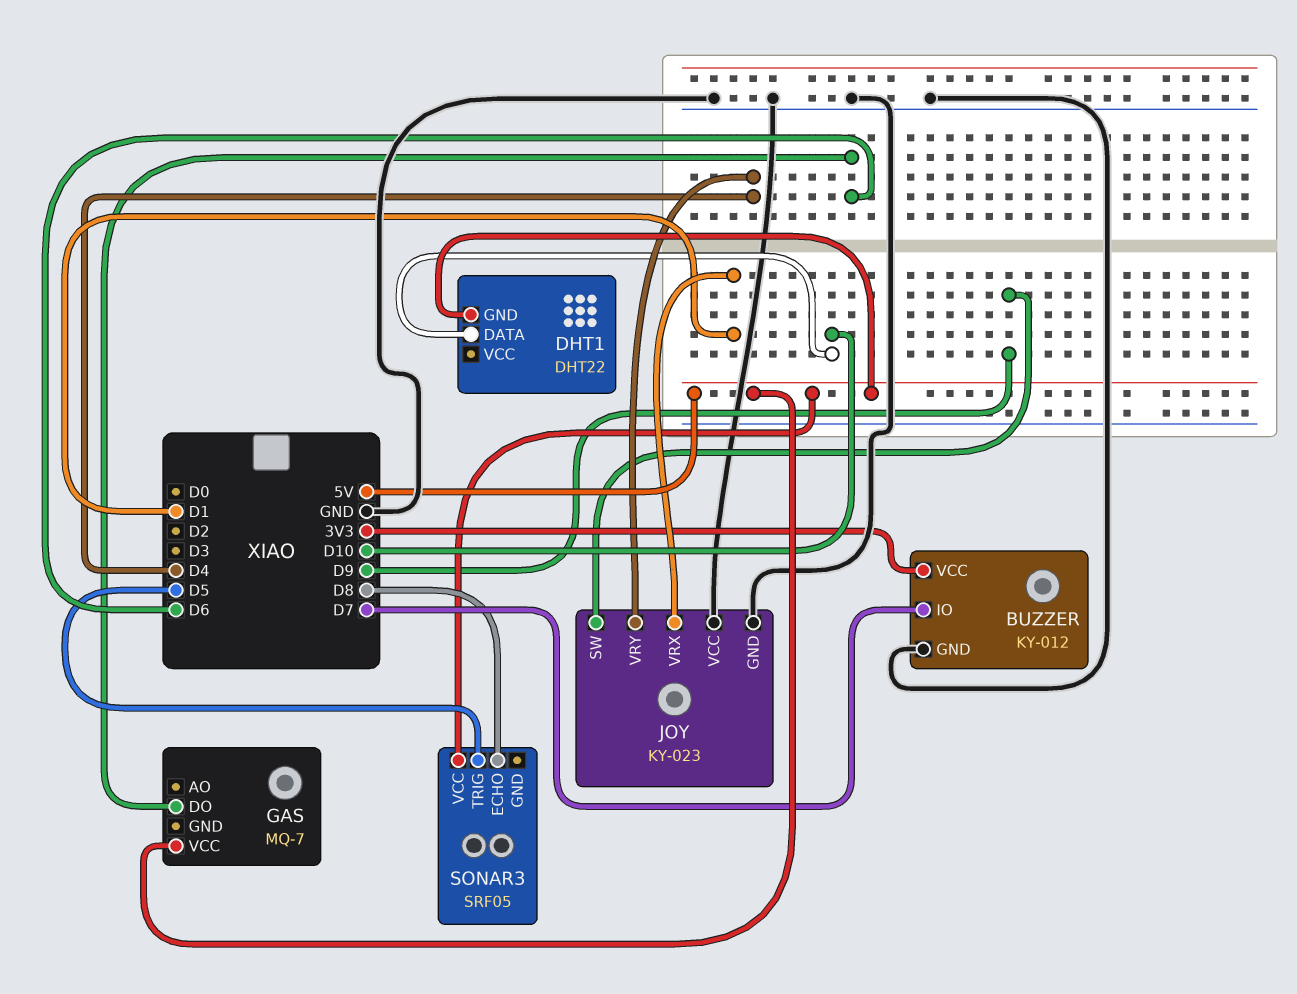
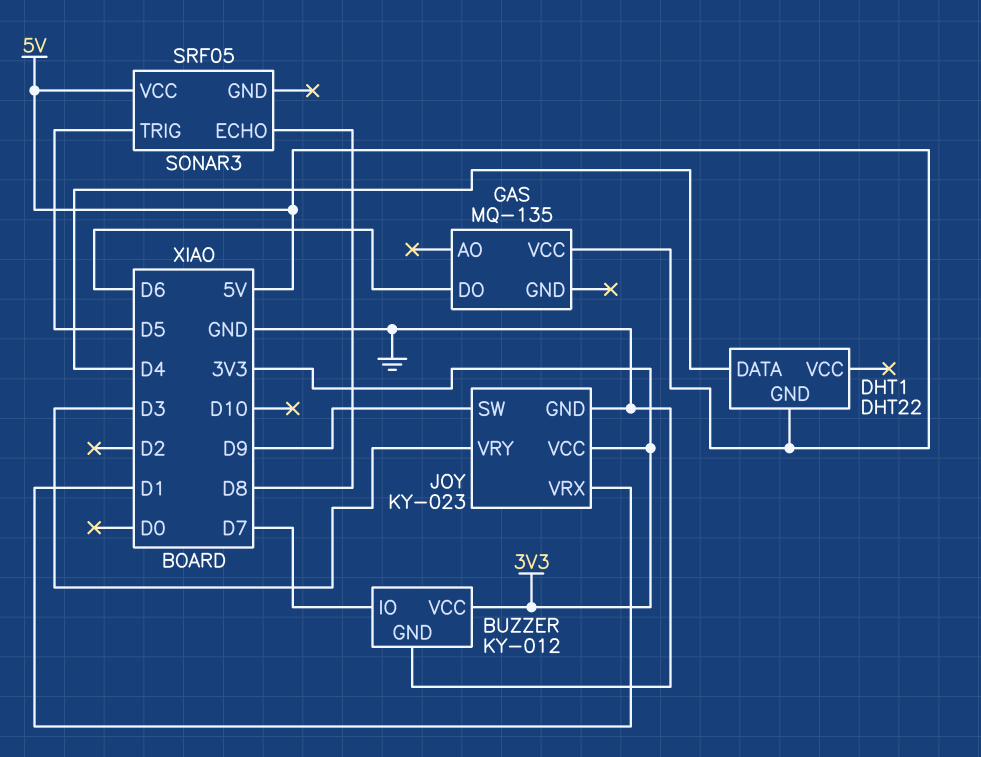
DHT1 pin DATA: D10 -> D4
GAS: MQ-7 -> MQ-135
JOY pin VCC: GND -> 3V3
JOY pin VRY: D4 -> D3

